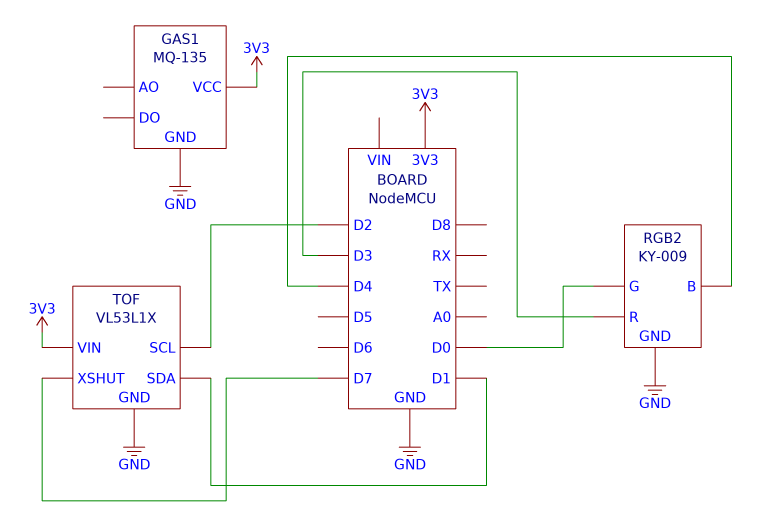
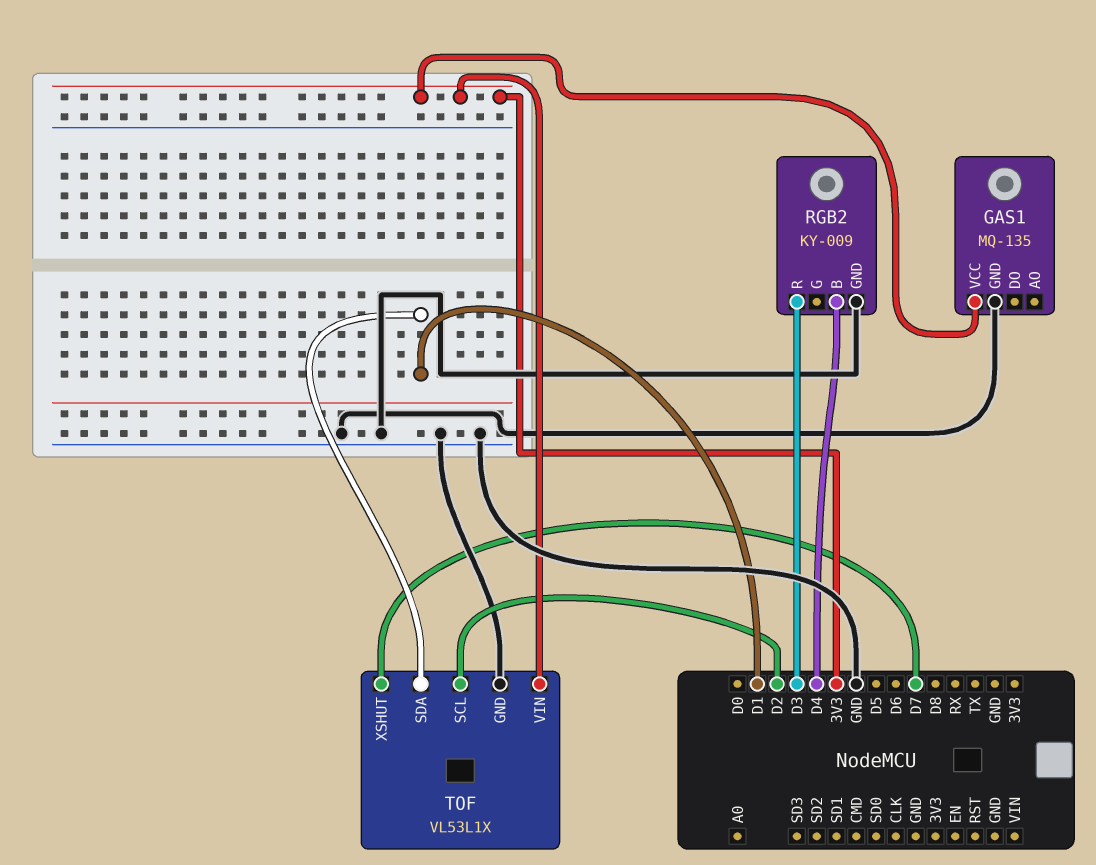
RGB2 pin G: D0 -> none

